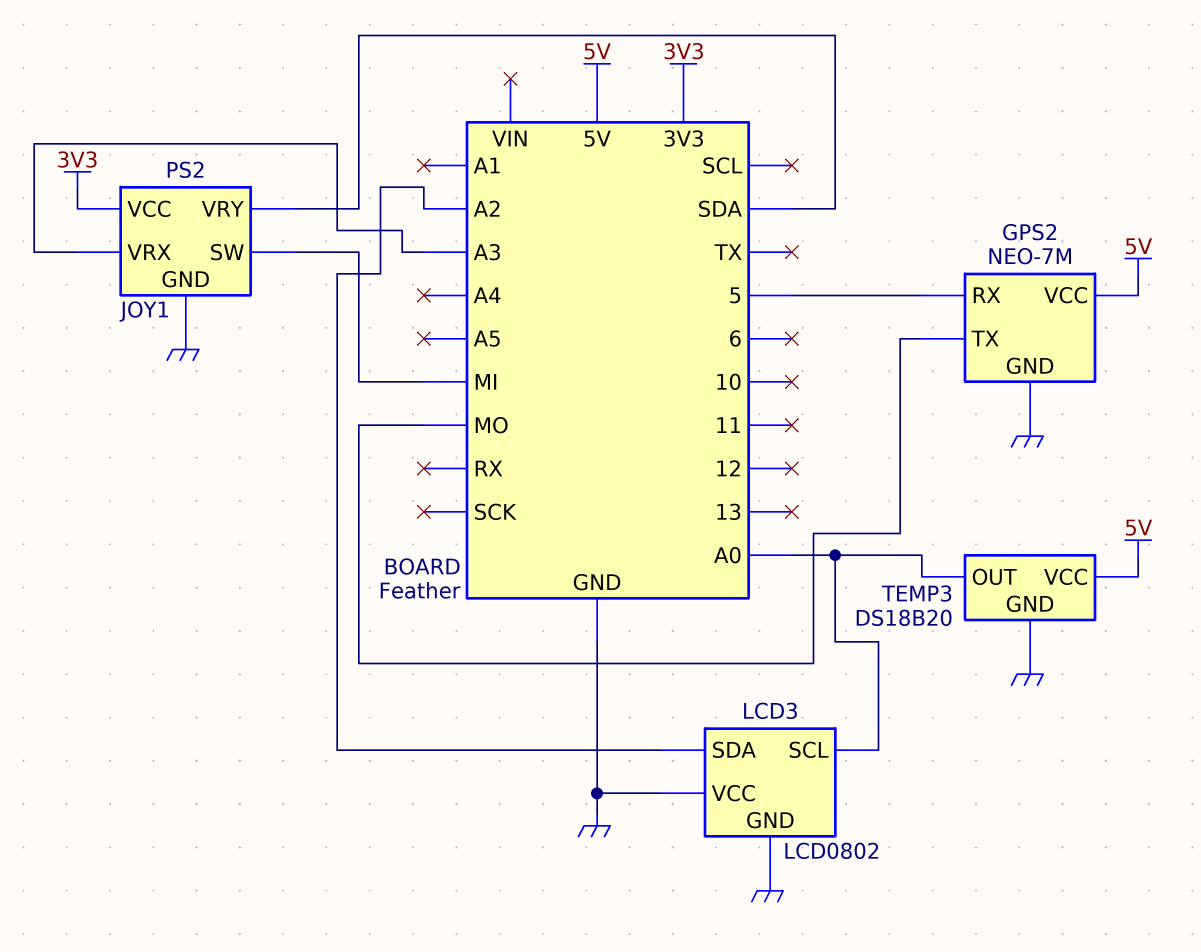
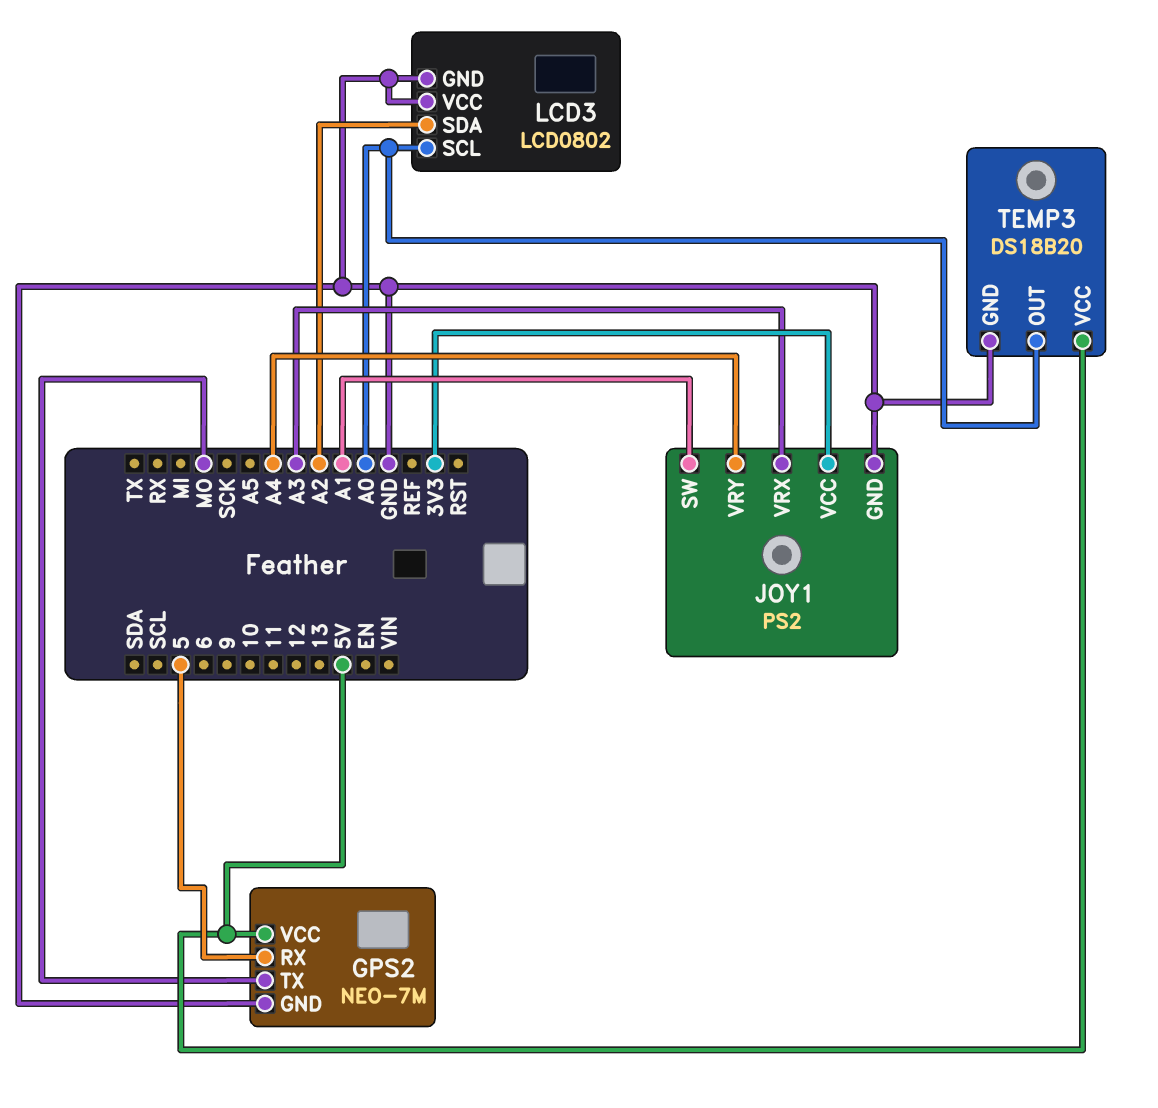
JOY1 pin SW: MI -> A1
JOY1 pin VRY: SDA -> A4

